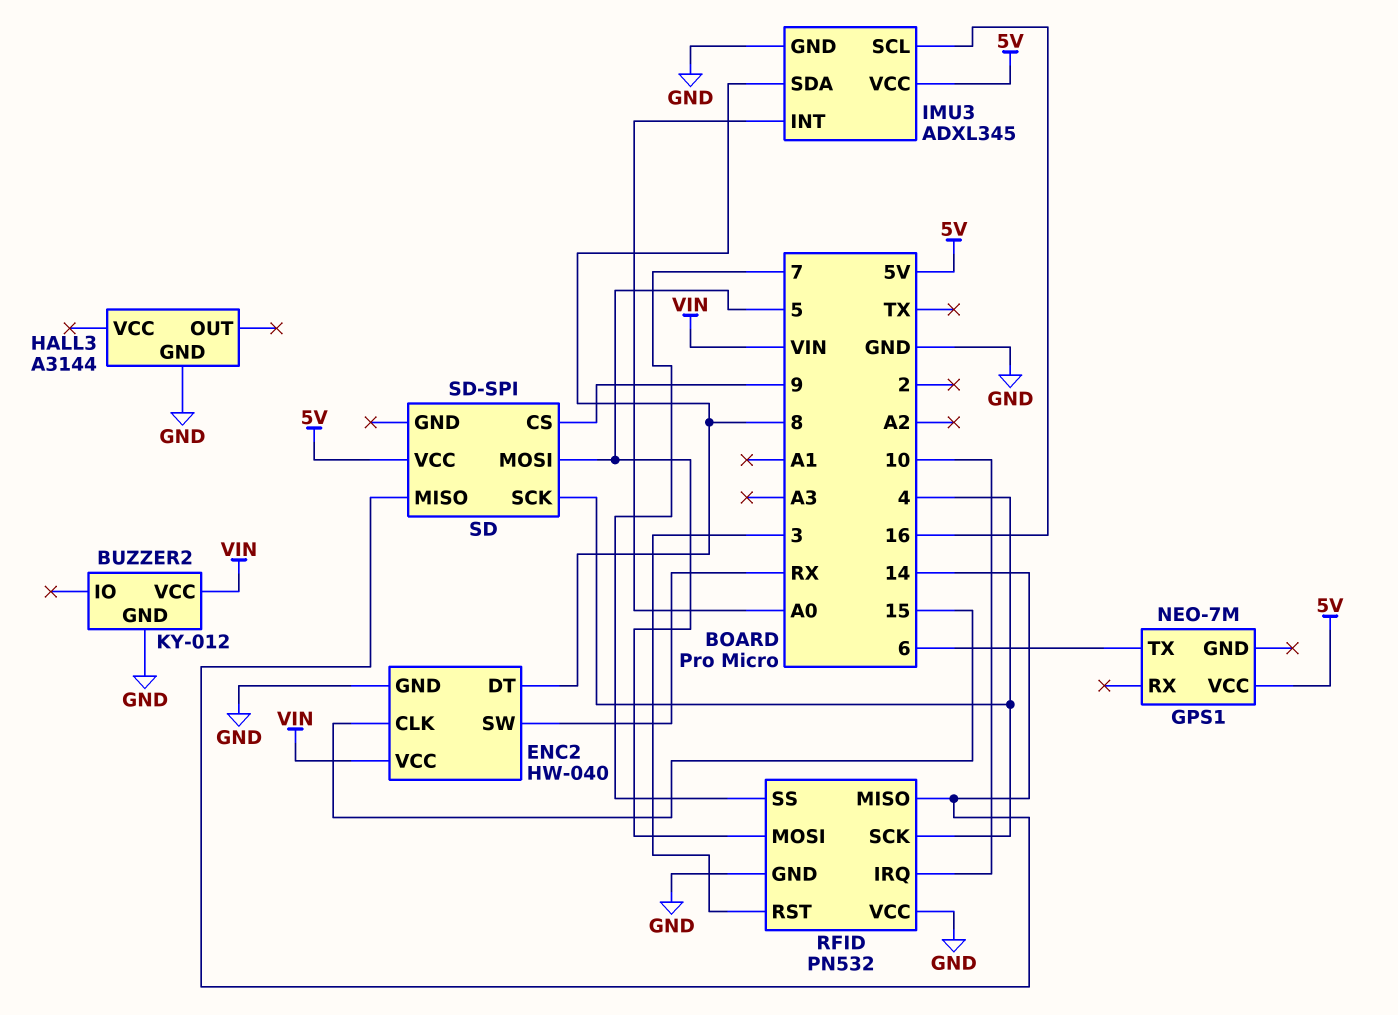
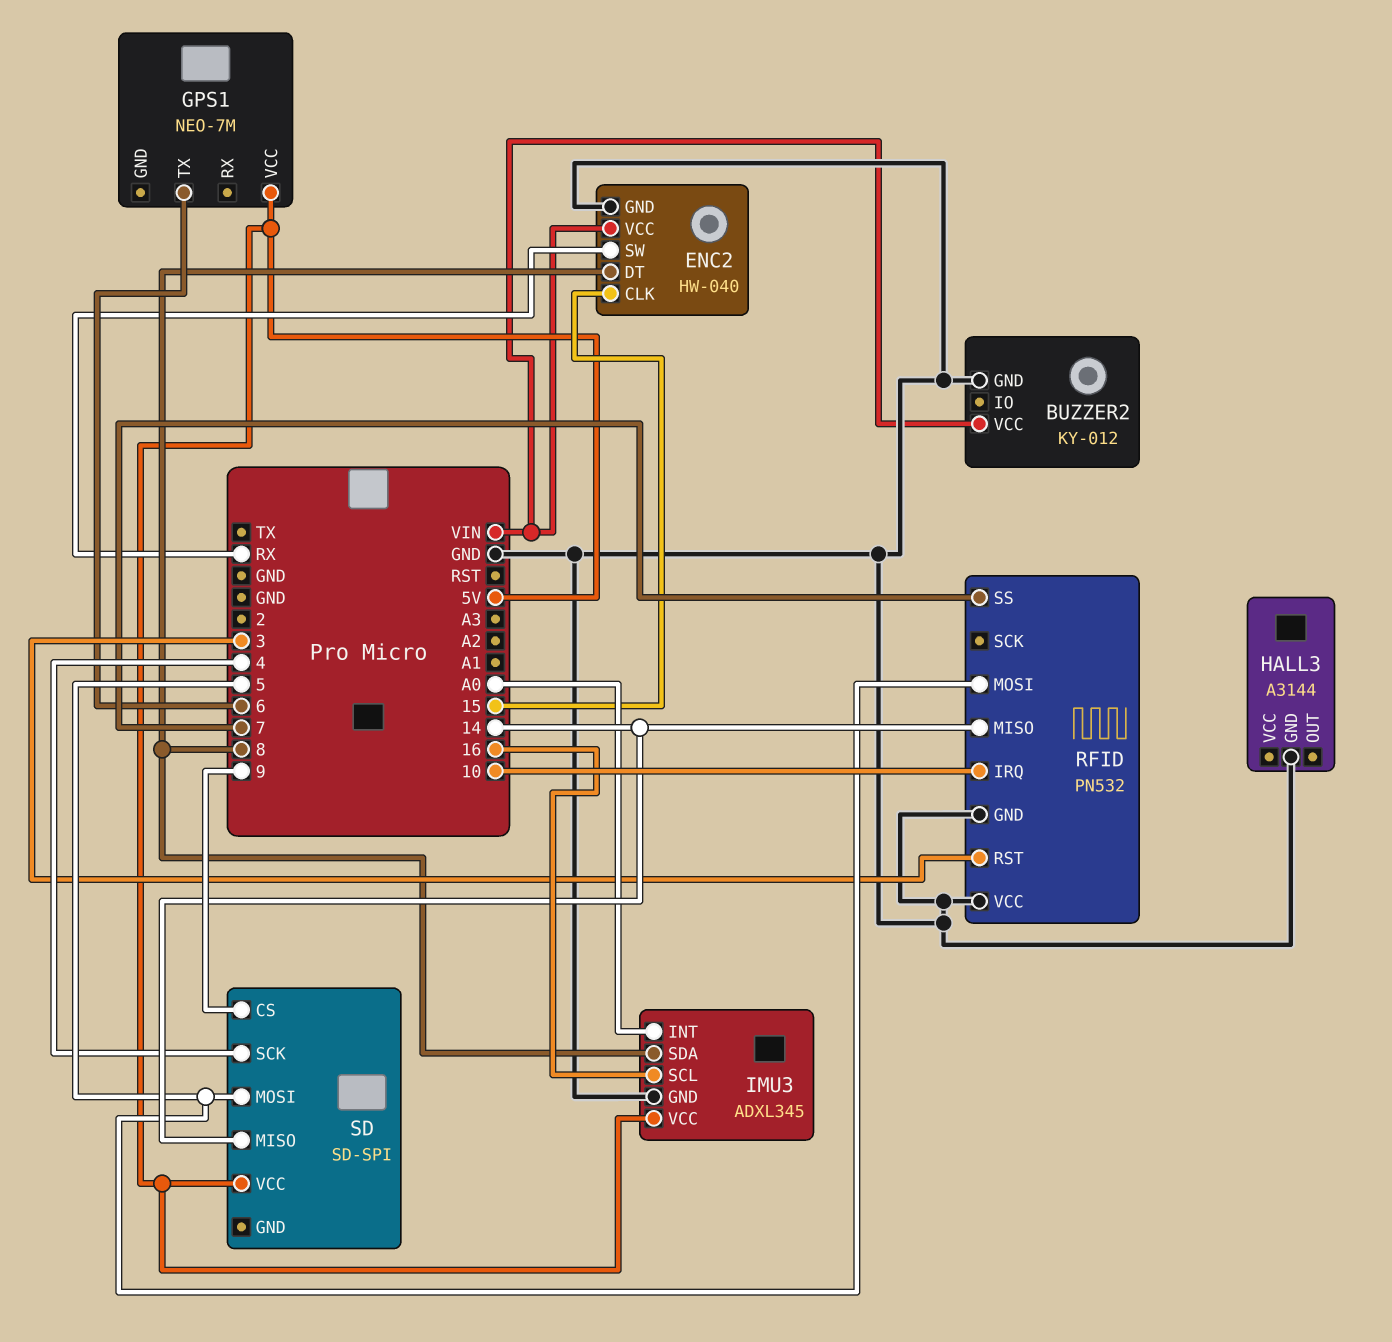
RFID pin SCK: 4 -> none

